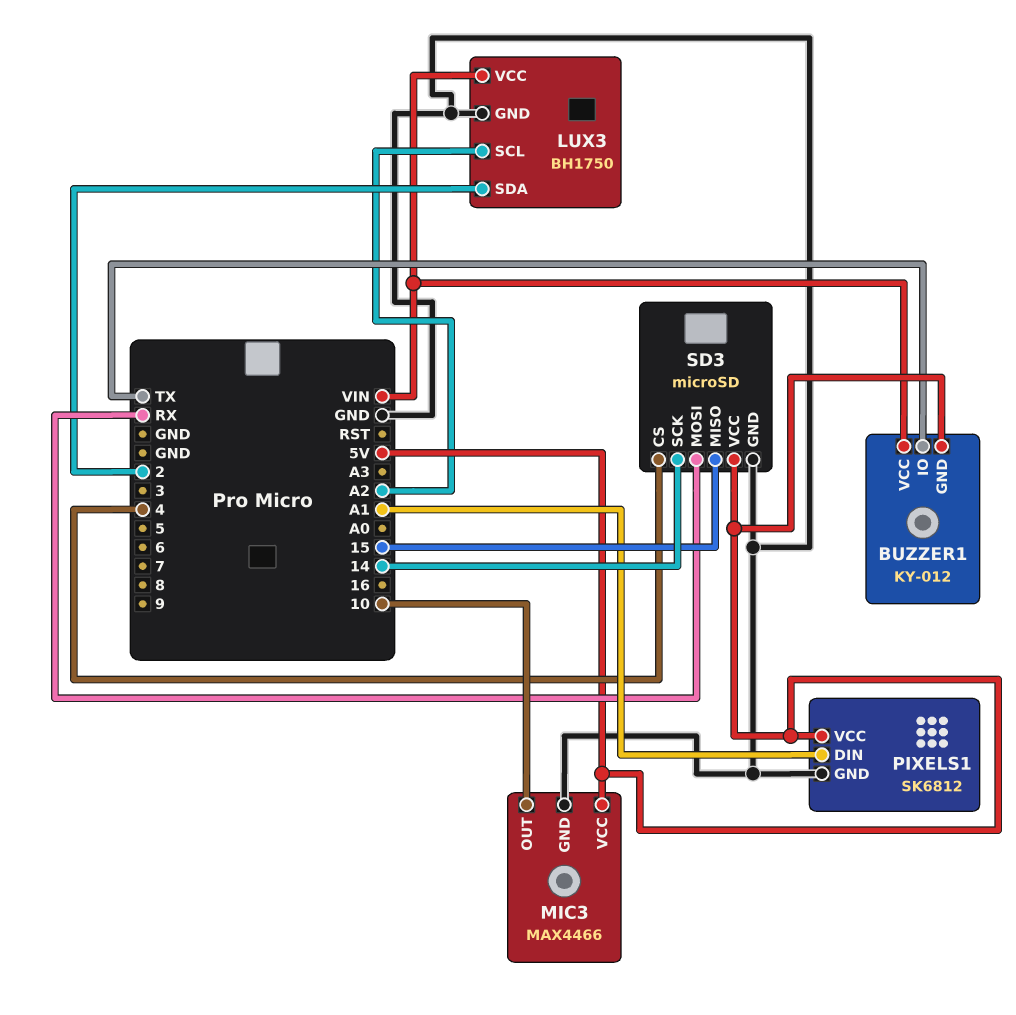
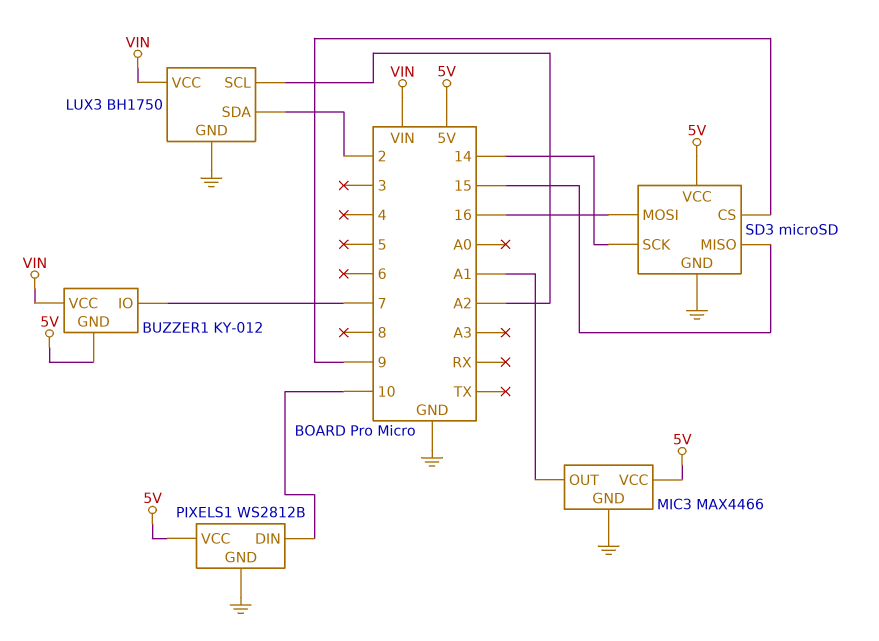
BUZZER1 pin IO: TX -> 7
MIC3 pin OUT: 10 -> A1
PIXELS1: SK6812 -> WS2812B
PIXELS1 pin DIN: A1 -> 10
SD3 pin CS: 4 -> 9
SD3 pin MOSI: RX -> 16

